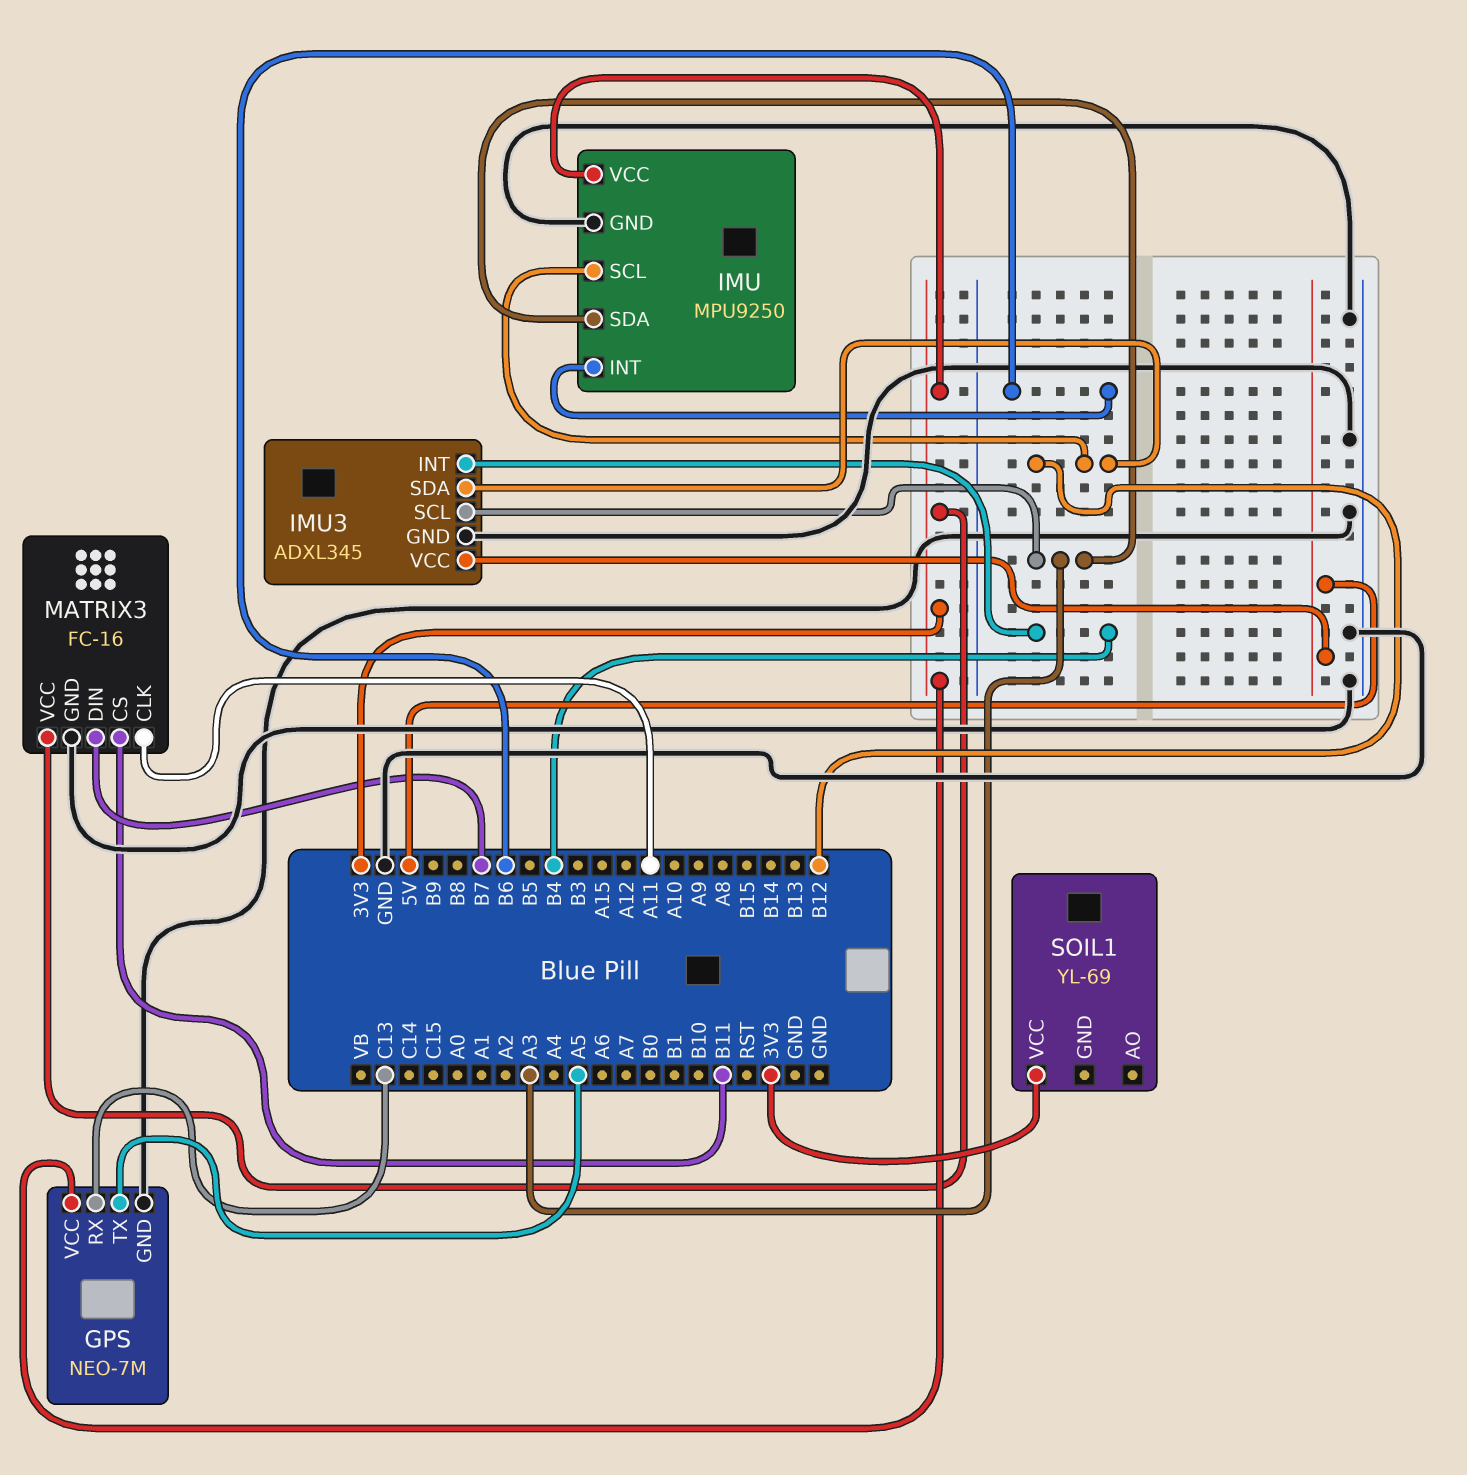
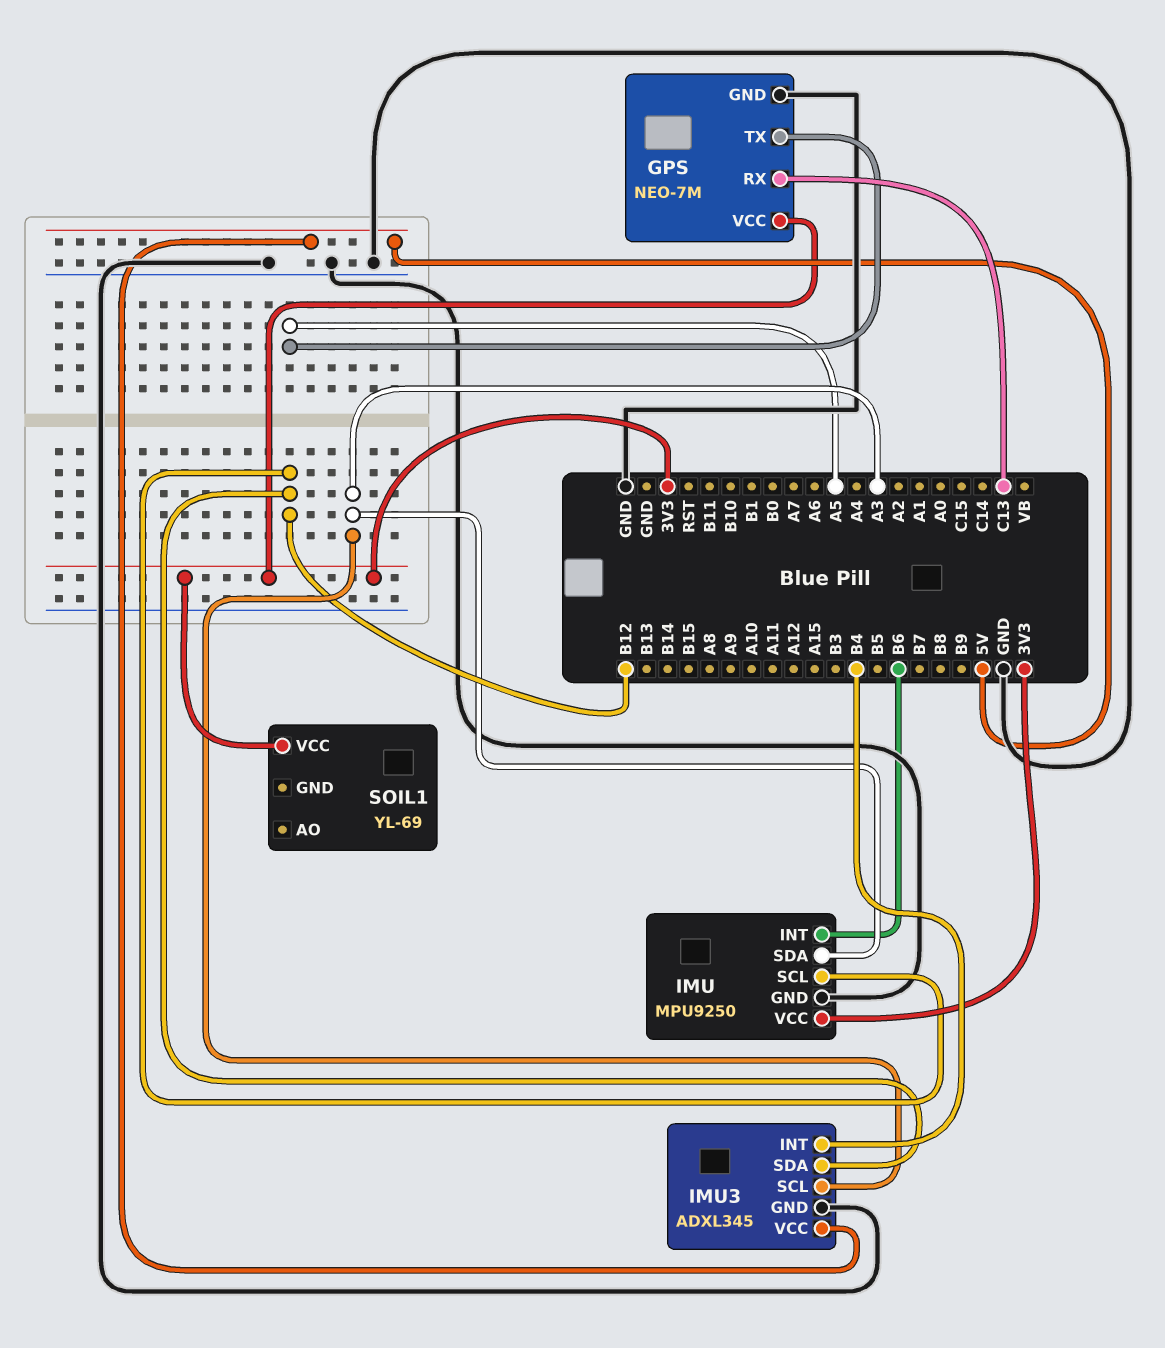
MATRIX3: FC-16 -> none
MATRIX3 pin CLK: A11 -> none
MATRIX3 pin CS: B11 -> none
MATRIX3 pin DIN: B7 -> none
MATRIX3 pin GND: GND -> none
MATRIX3 pin VCC: 3V3 -> none

